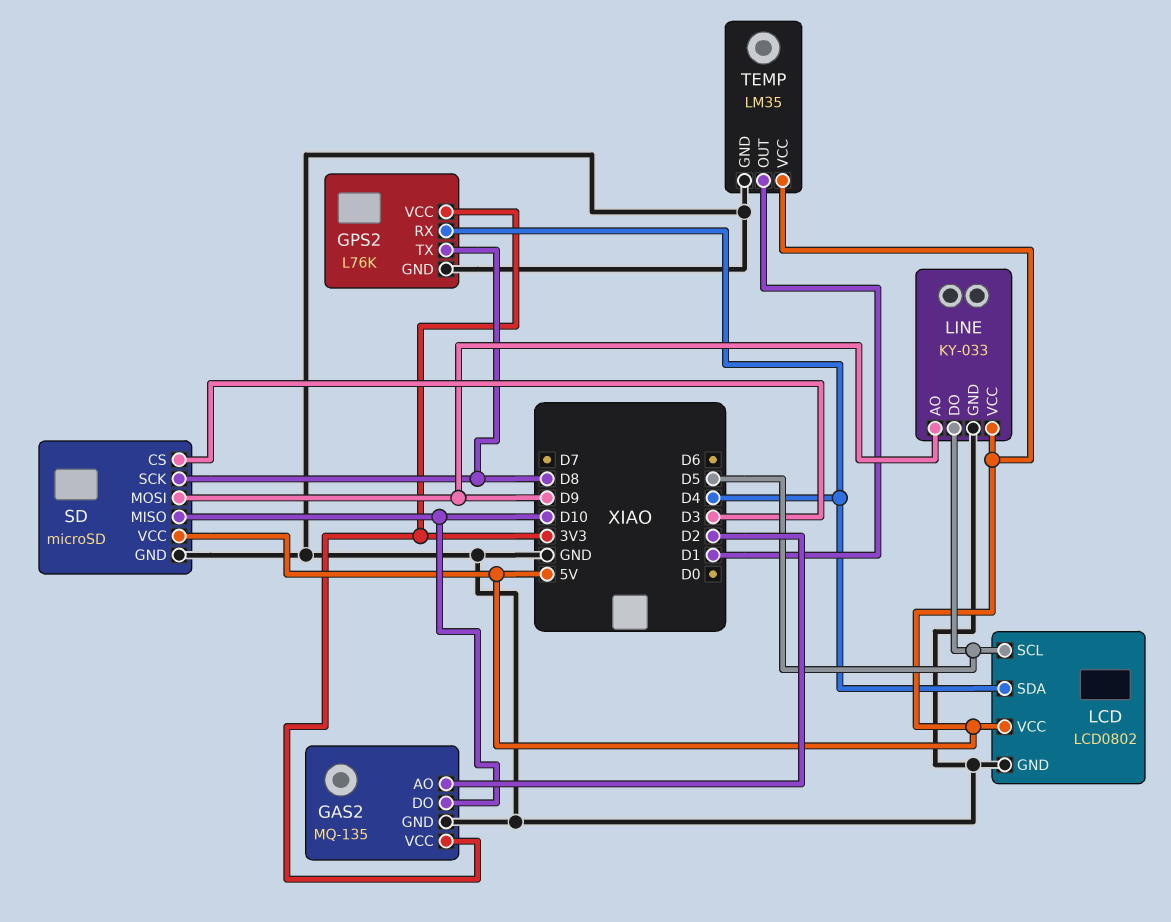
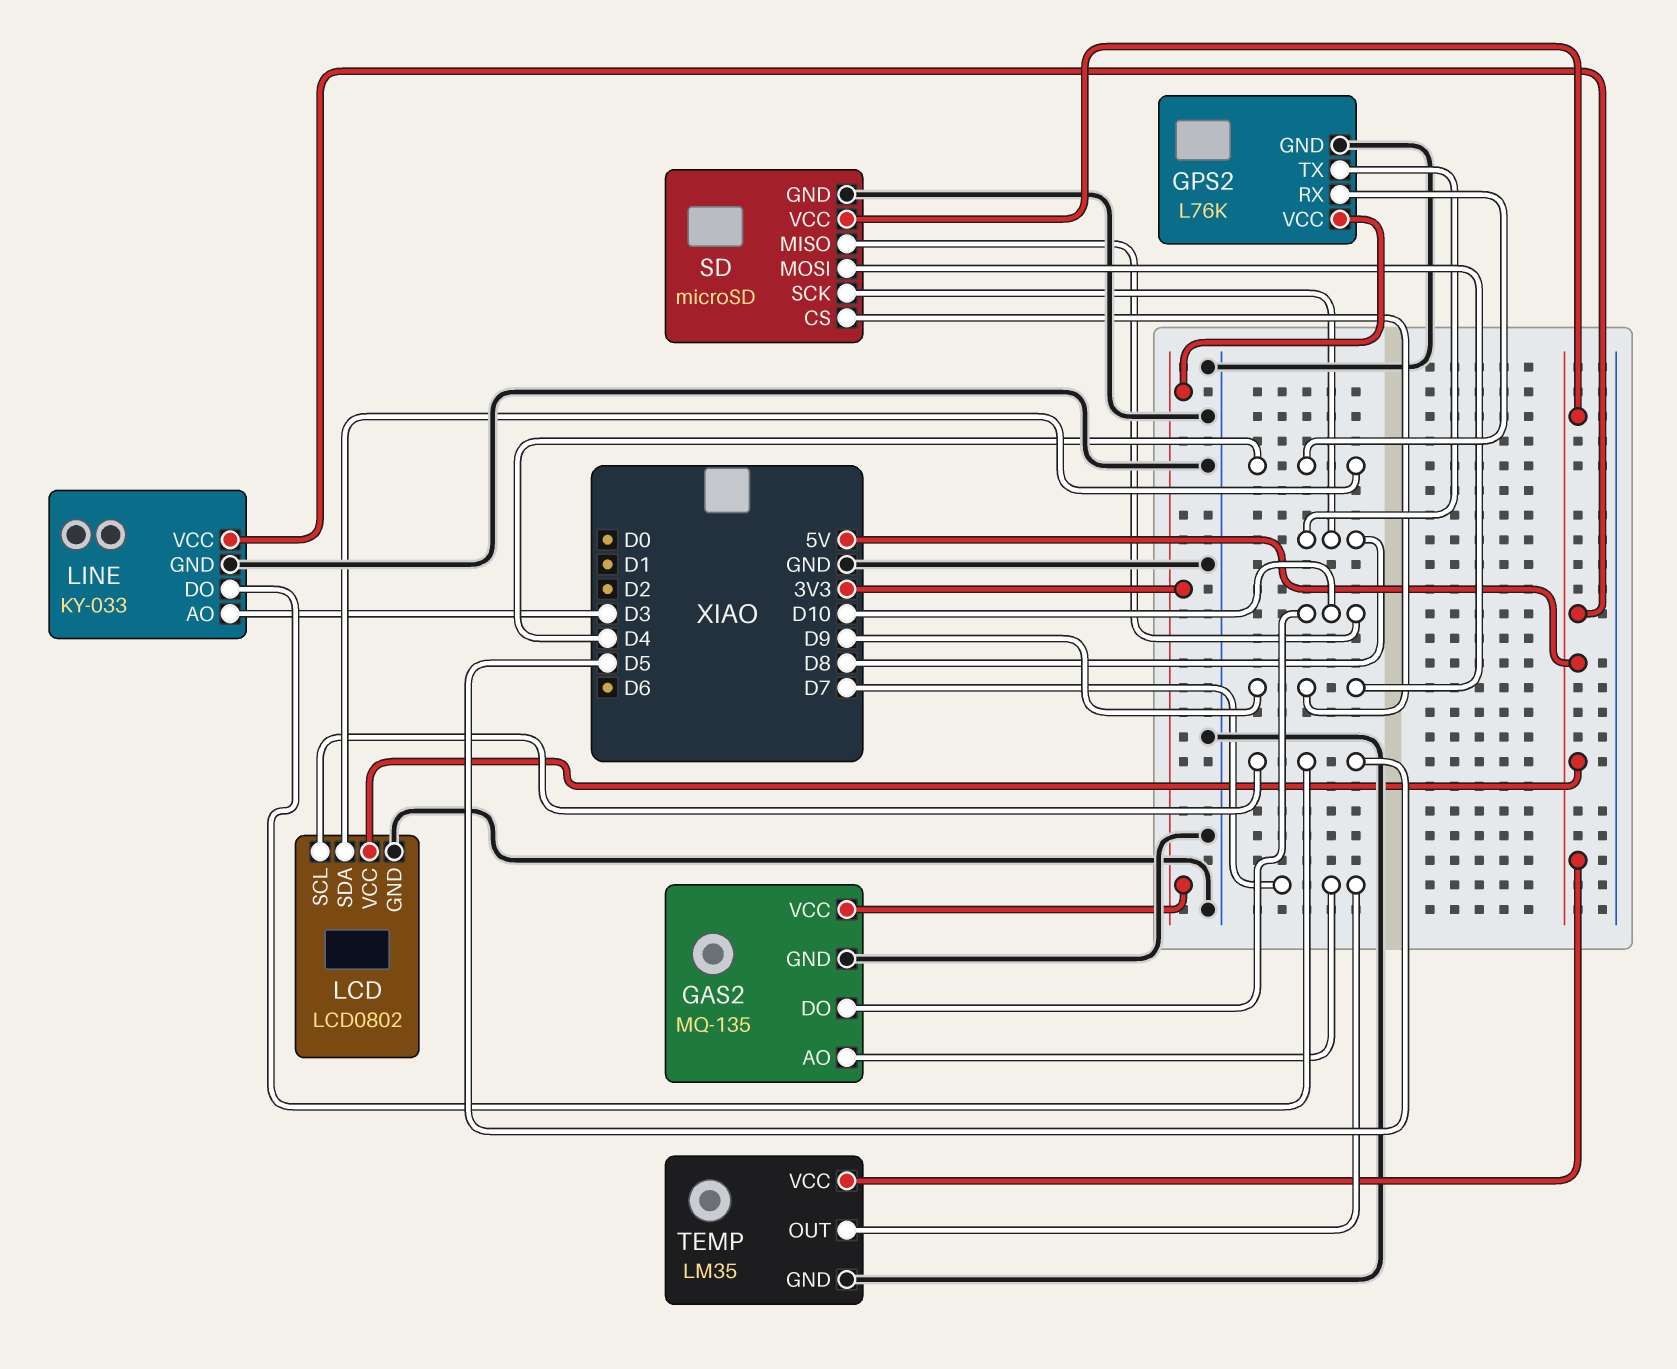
GAS2 pin AO: D2 -> D7
LINE pin AO: D9 -> D3
SD pin CS: D3 -> D9
TEMP pin OUT: D1 -> D7

